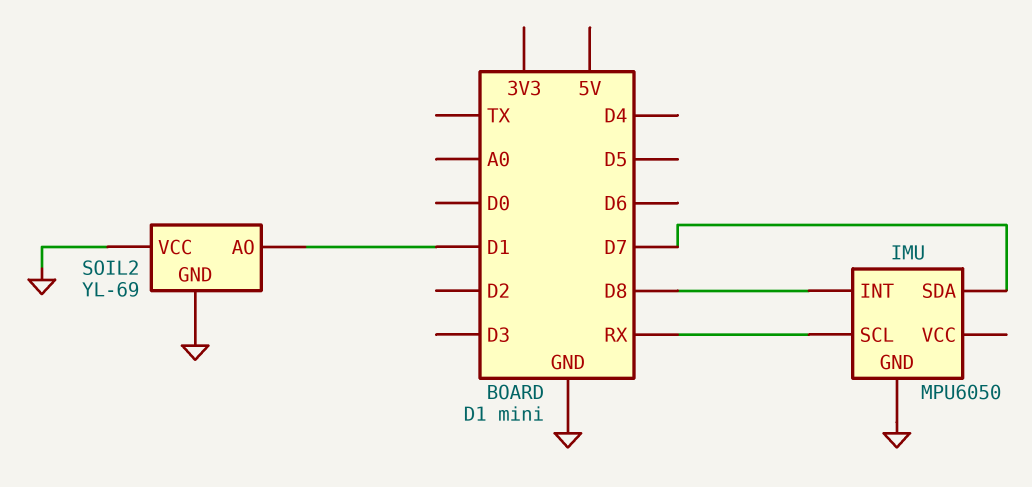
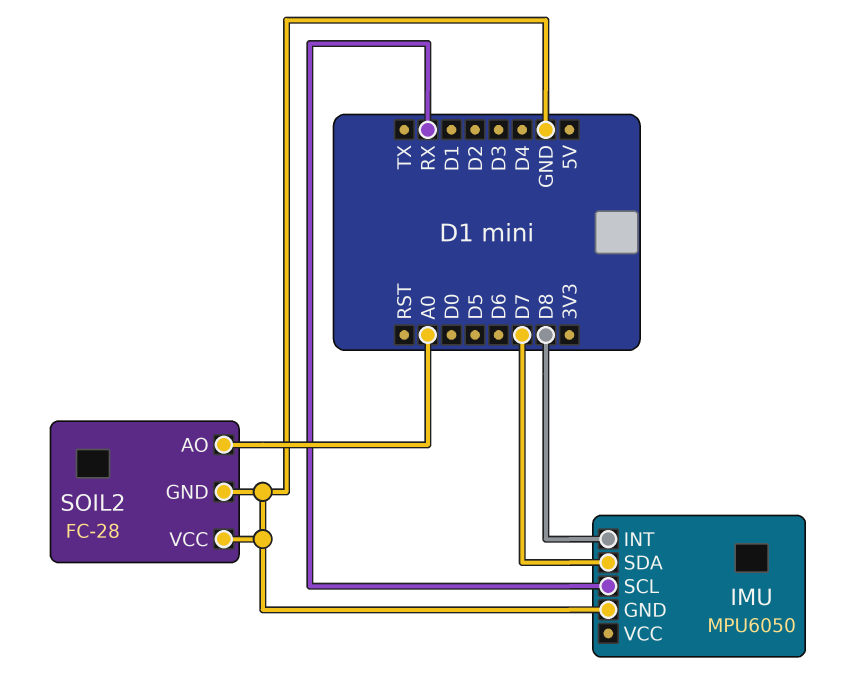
SOIL2: YL-69 -> FC-28
SOIL2 pin AO: D1 -> A0

